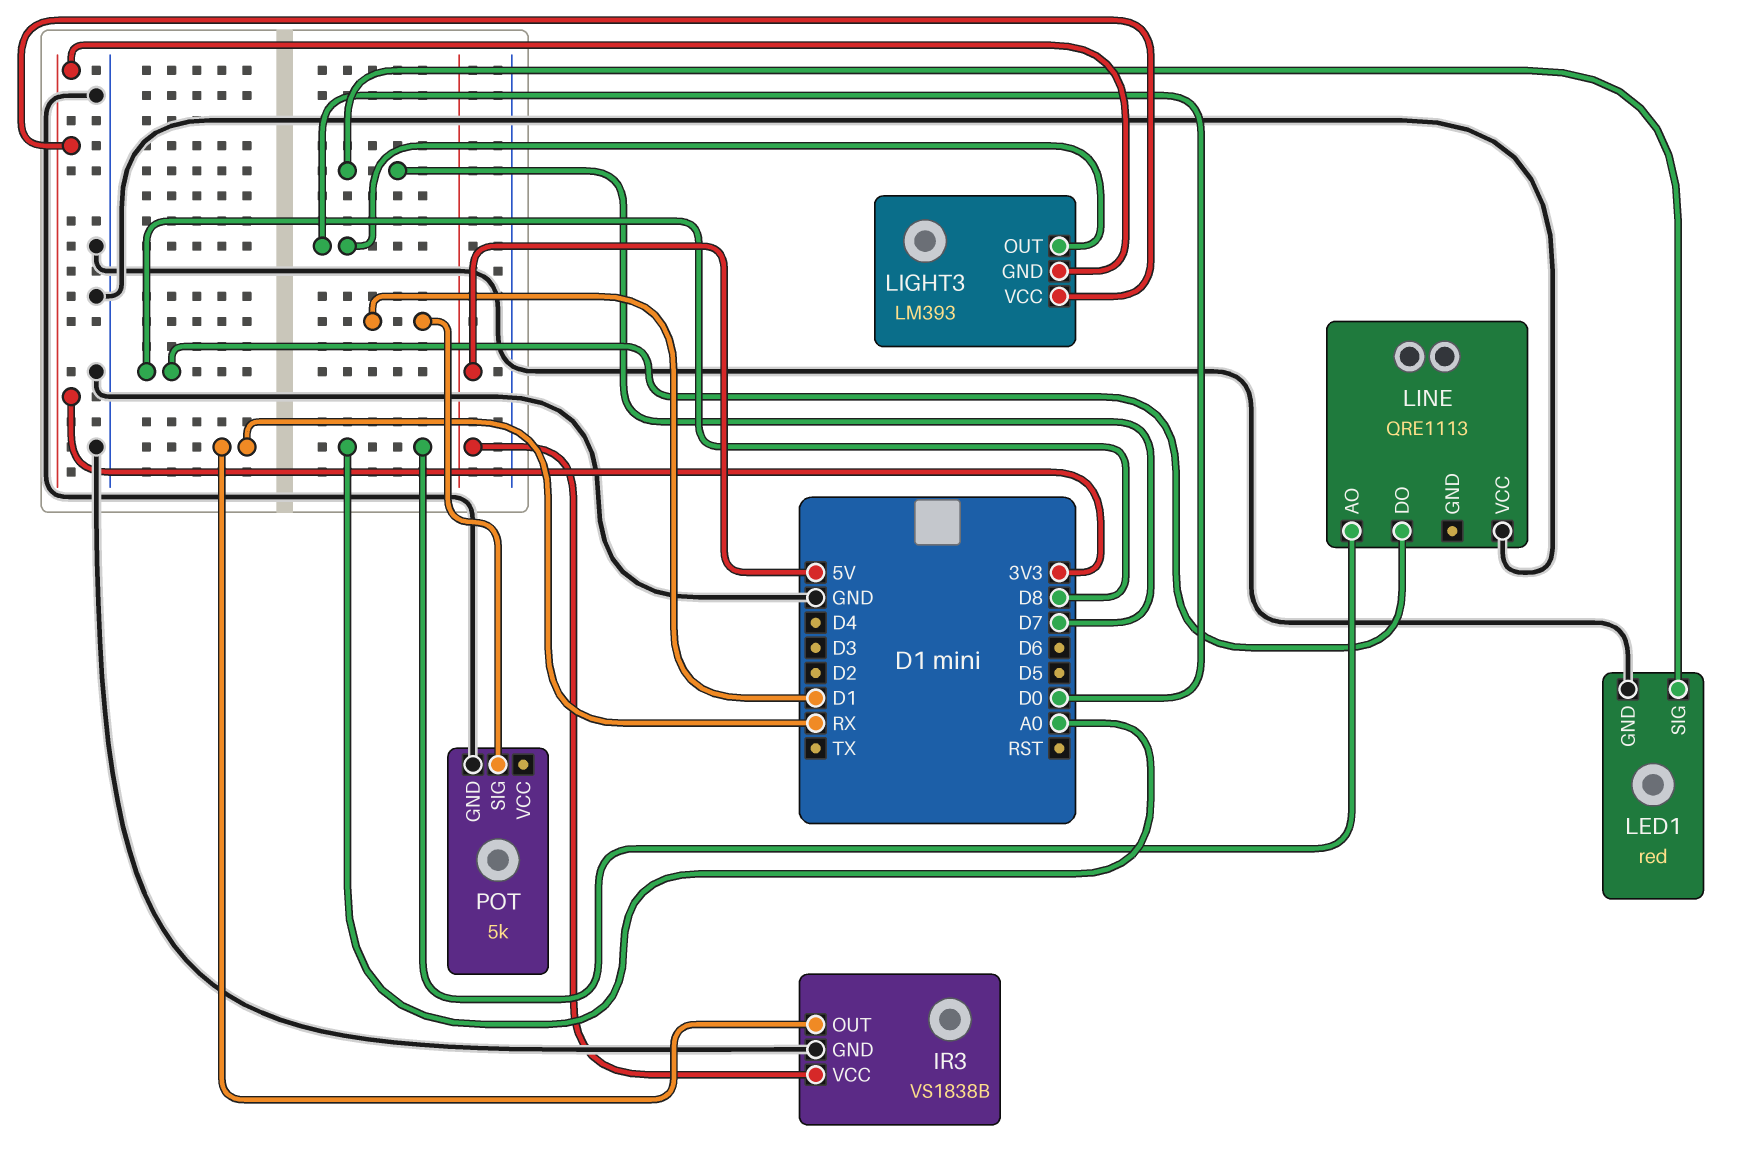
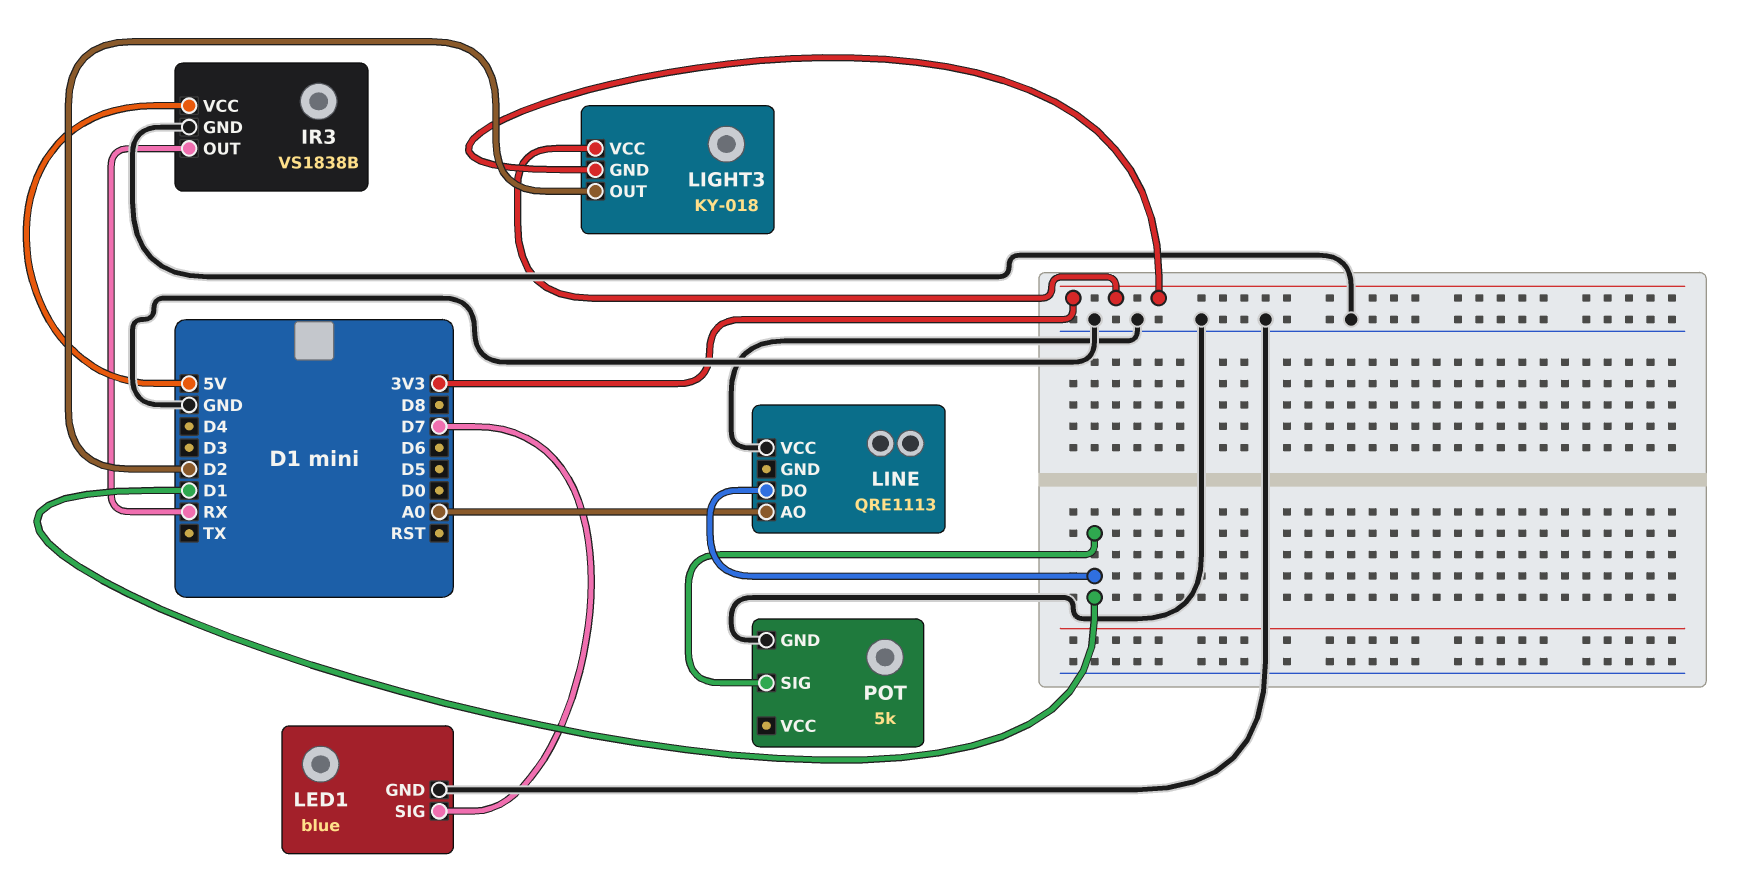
LED1: red -> blue
LIGHT3: LM393 -> KY-018
LIGHT3 pin OUT: D0 -> D2
LINE pin DO: D8 -> D1

